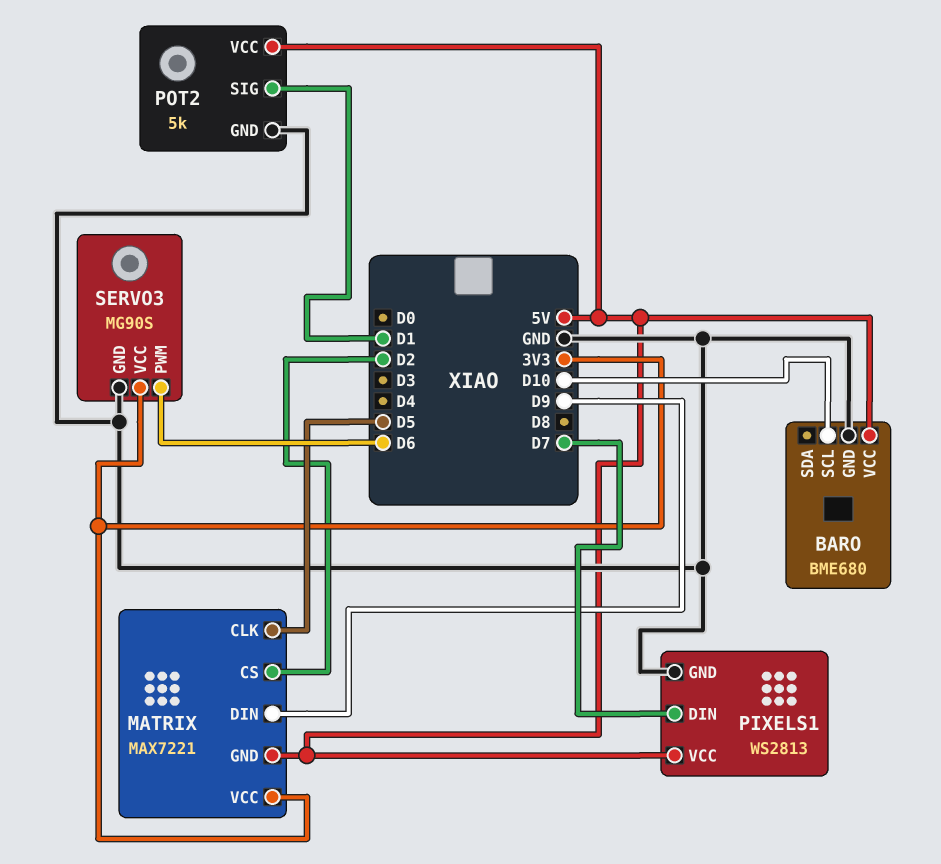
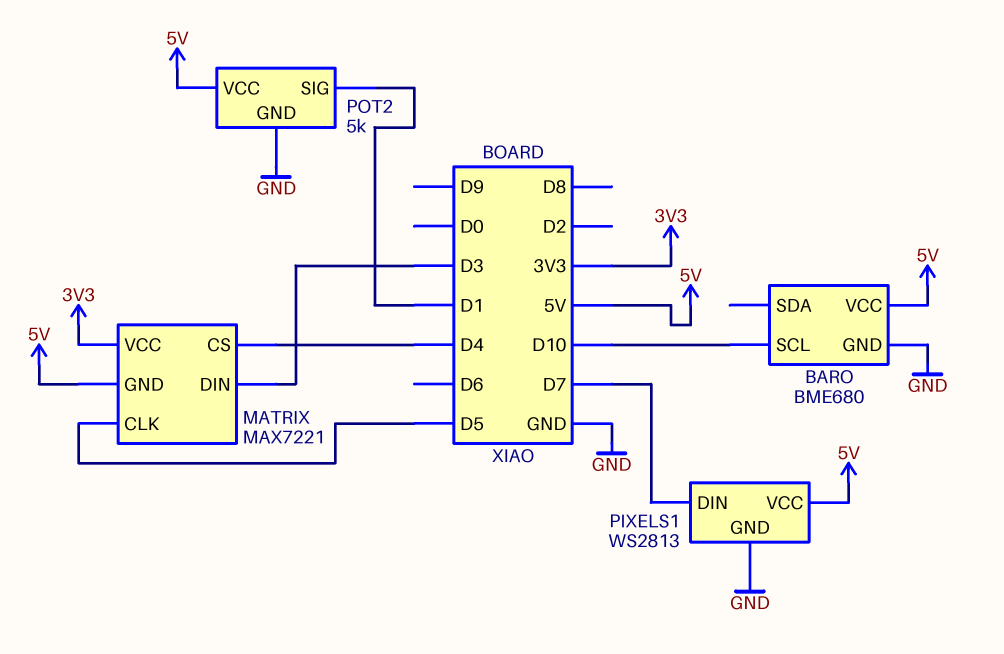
MATRIX pin CS: D2 -> D4
MATRIX pin DIN: D9 -> D3
SERVO3: MG90S -> none
SERVO3 pin GND: GND -> none
SERVO3 pin PWM: D6 -> none
SERVO3 pin VCC: 3V3 -> none

